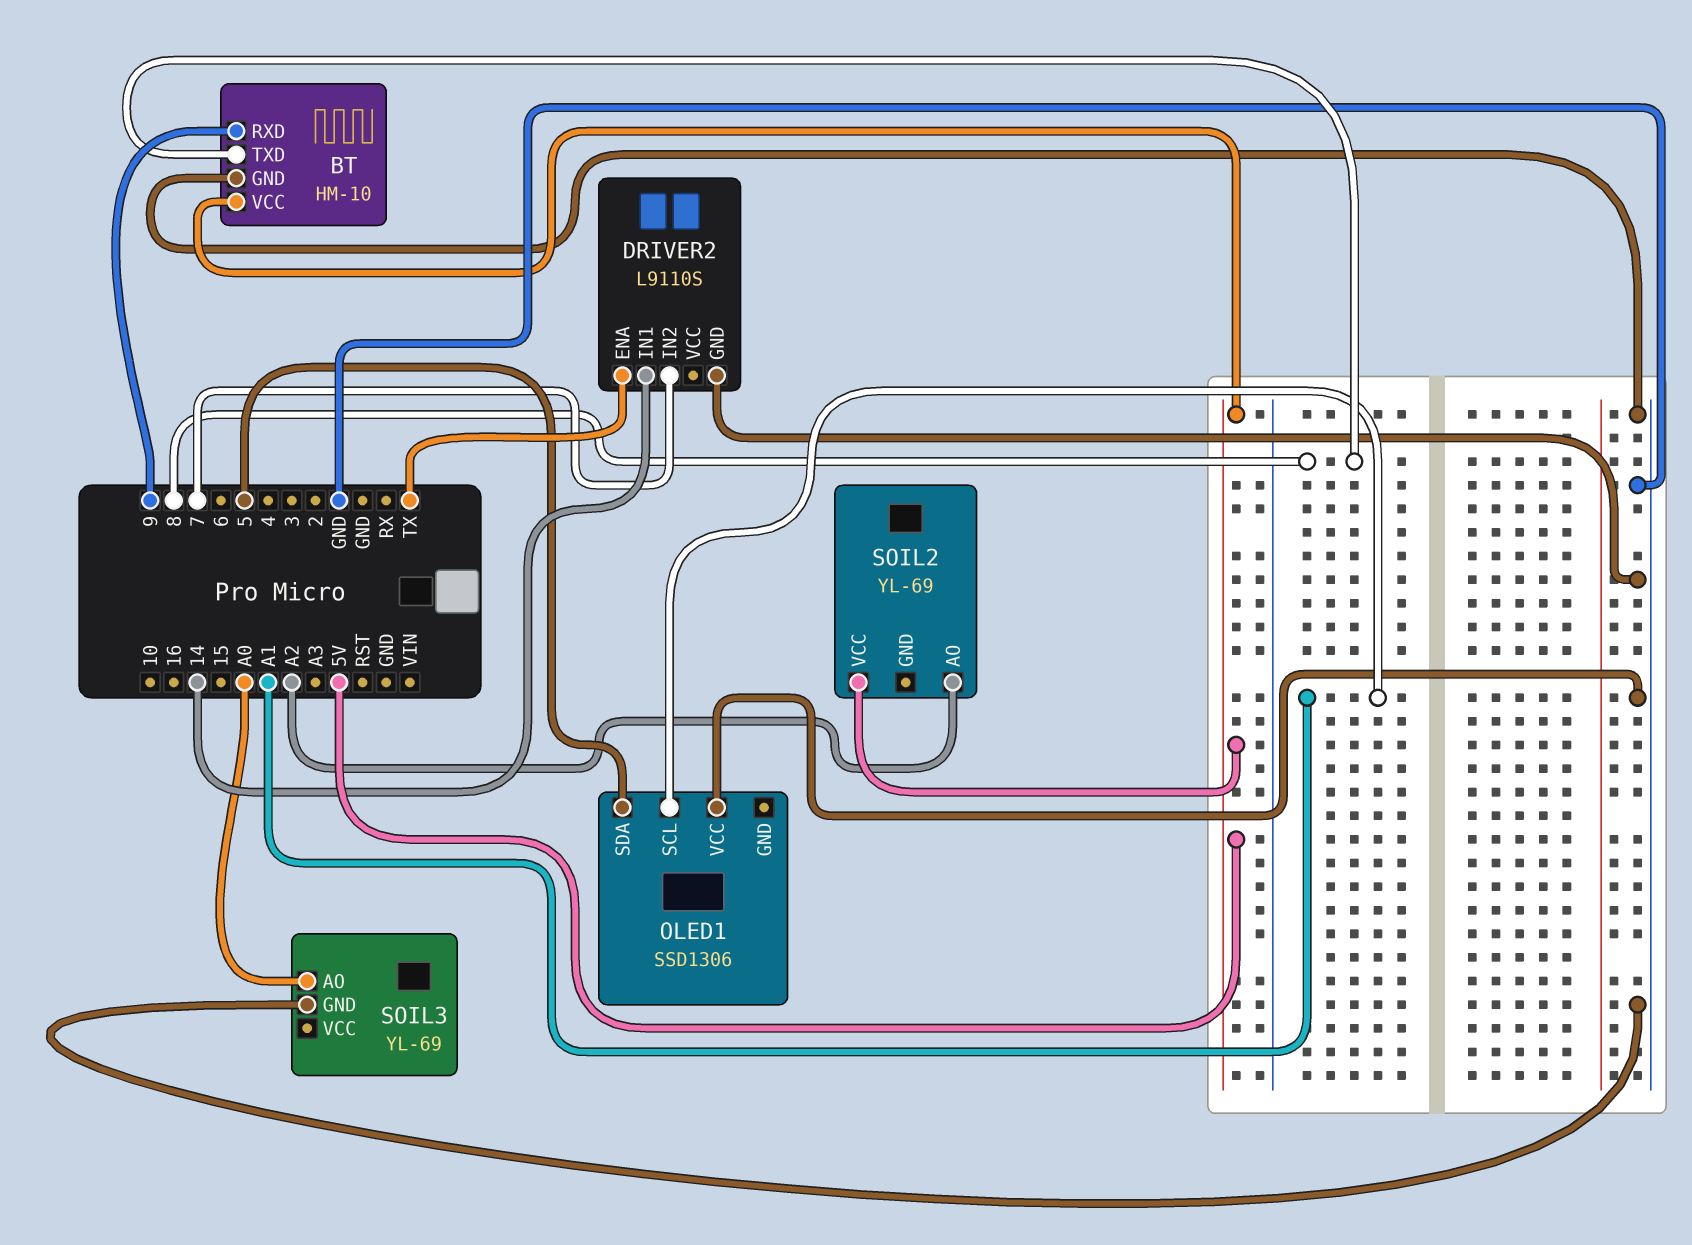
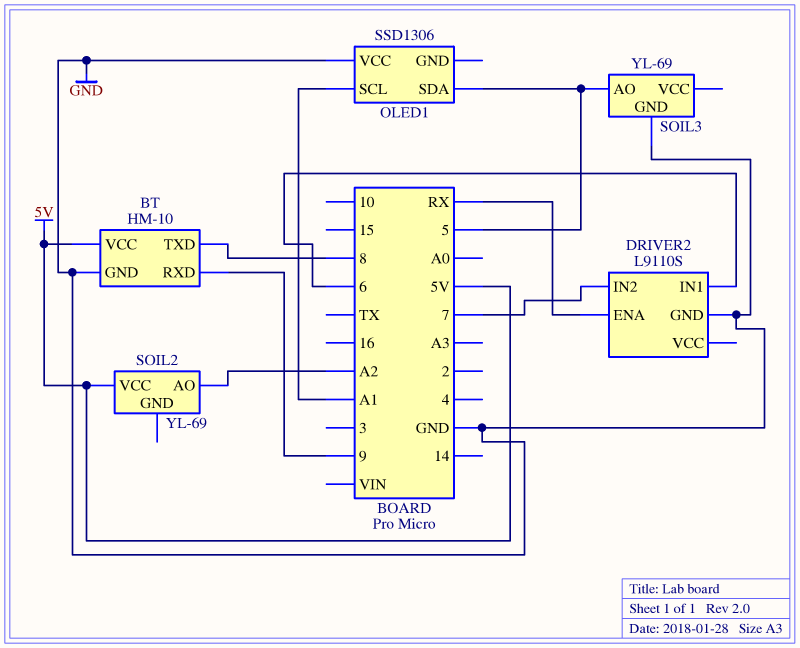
DRIVER2 pin ENA: TX -> RX
DRIVER2 pin IN1: 14 -> 6
SOIL3 pin AO: A0 -> 5

